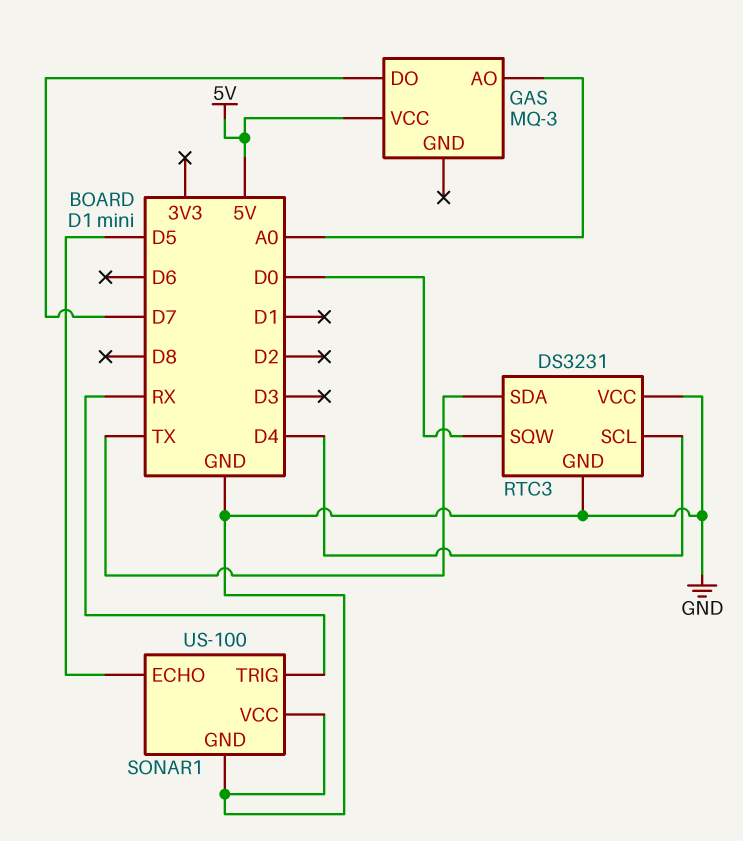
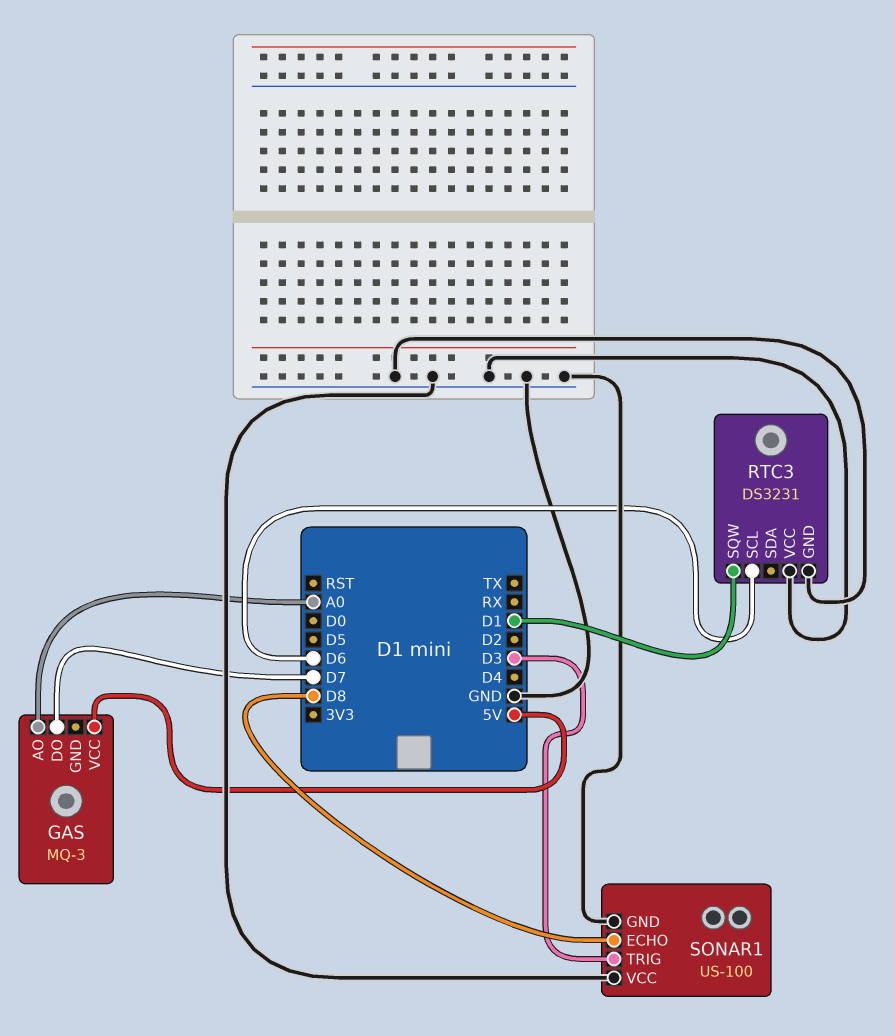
RTC3 pin SCL: D4 -> D6
RTC3 pin SDA: TX -> none
RTC3 pin SQW: D0 -> D1
SONAR1 pin ECHO: D5 -> D8
SONAR1 pin TRIG: RX -> D3

